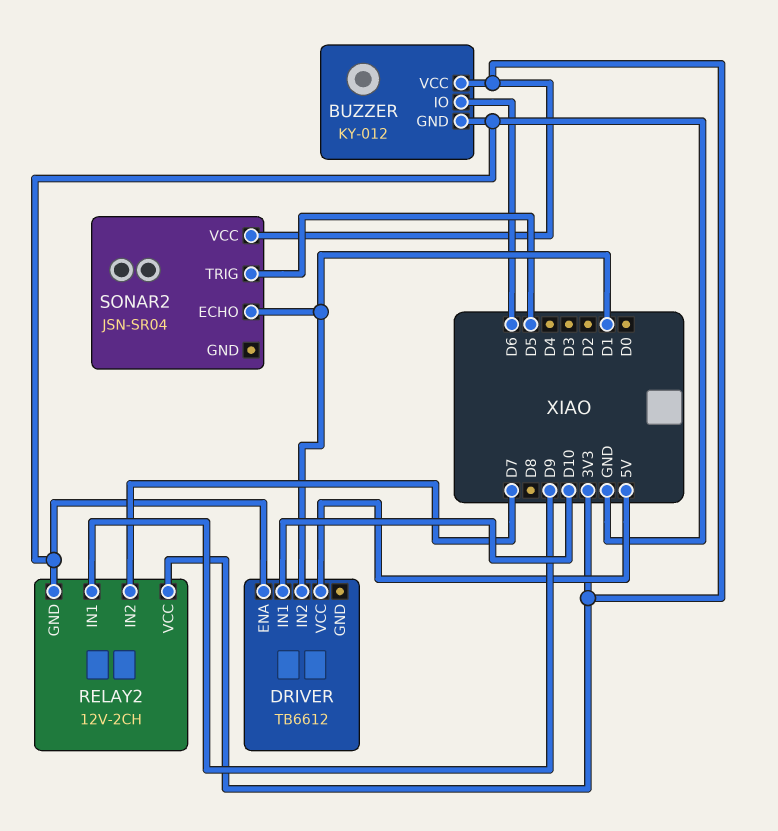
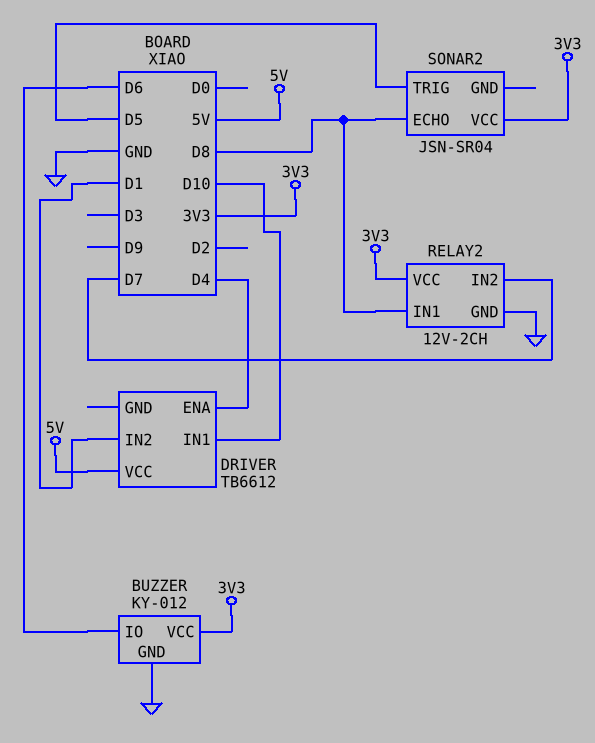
DRIVER pin ENA: GND -> D4
RELAY2 pin IN1: D9 -> D8
SONAR2 pin ECHO: D1 -> D8

